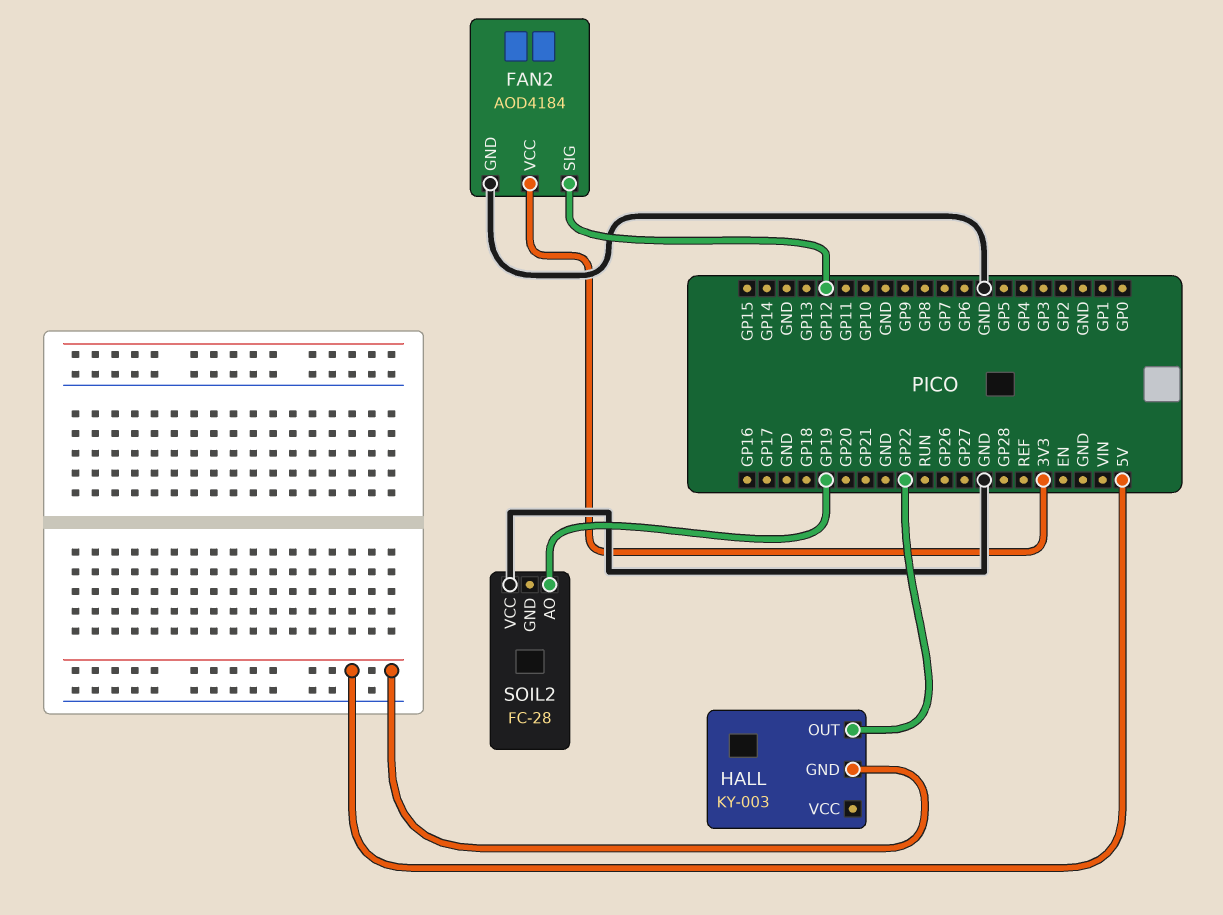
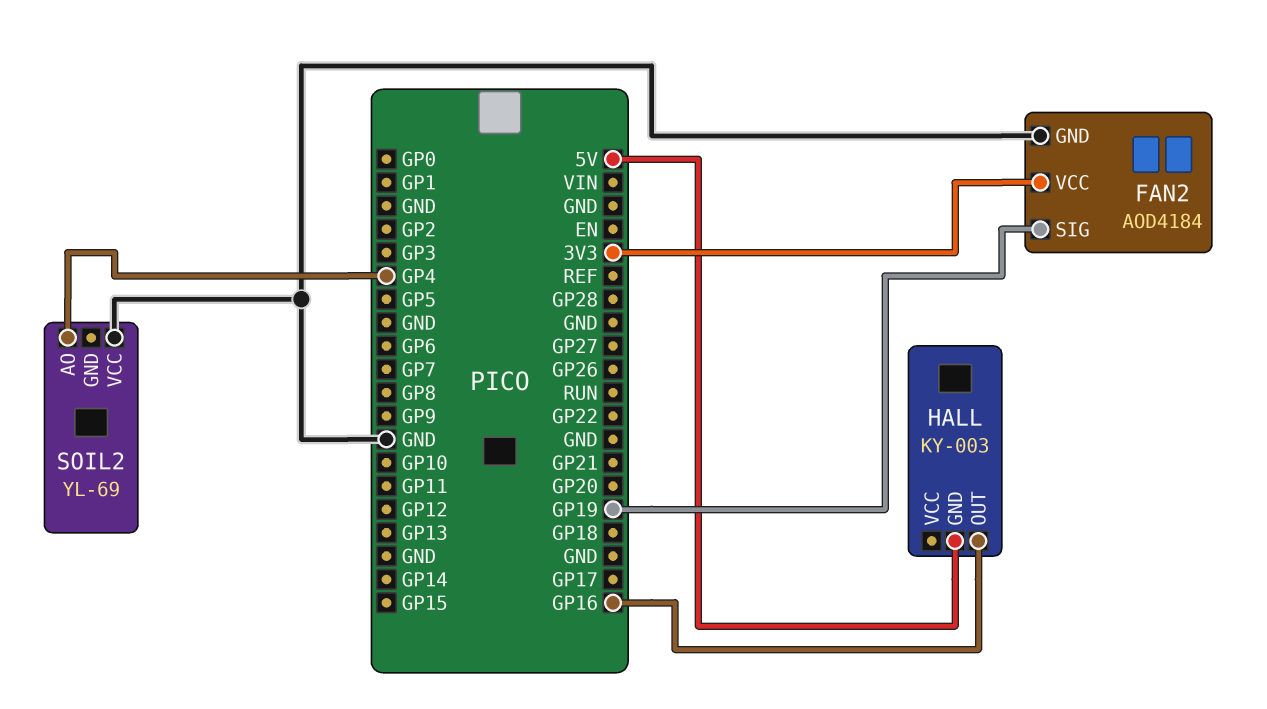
FAN2 pin SIG: GP12 -> GP19
HALL pin OUT: GP22 -> GP16
SOIL2: FC-28 -> YL-69
SOIL2 pin AO: GP19 -> GP4

